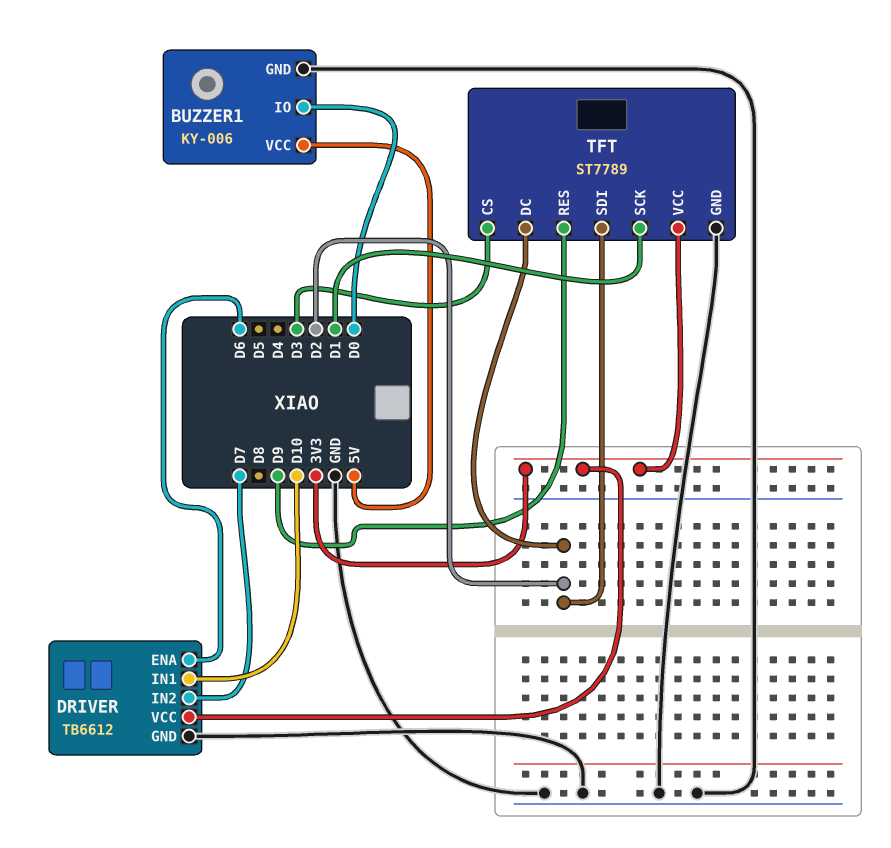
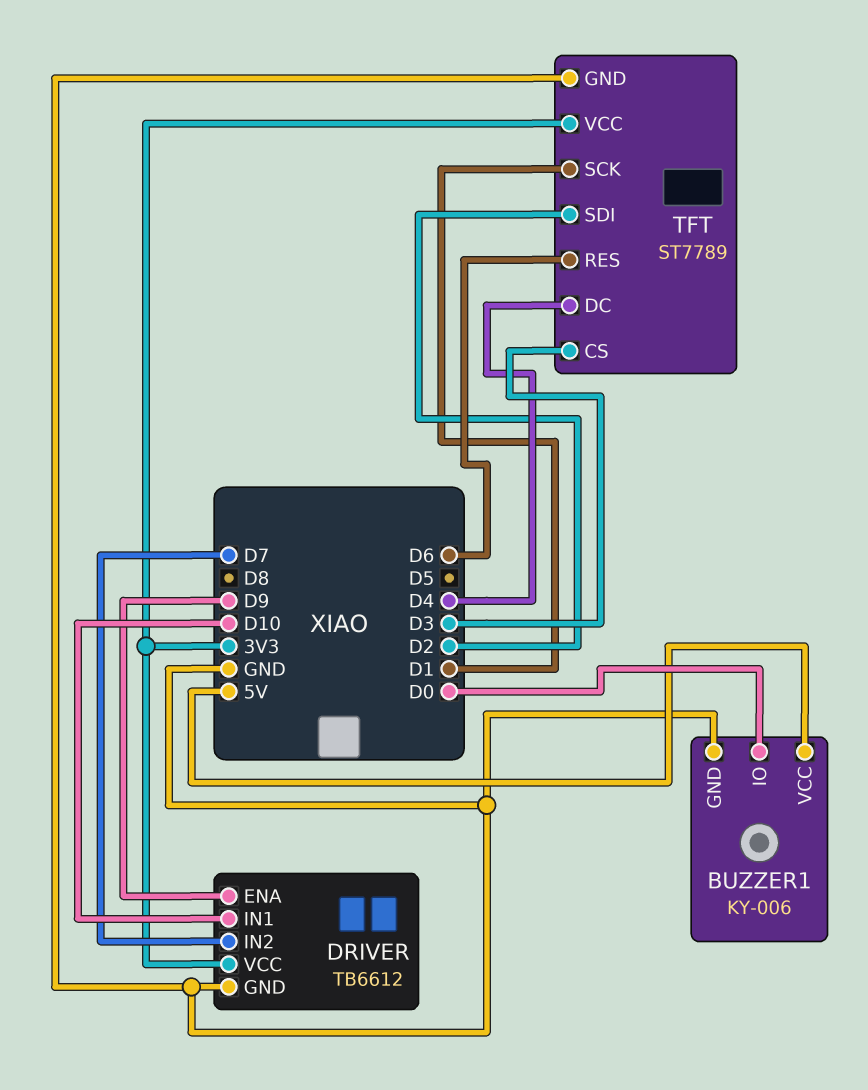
DRIVER pin ENA: D6 -> D9
TFT pin DC: D2 -> D4
TFT pin RES: D9 -> D6

